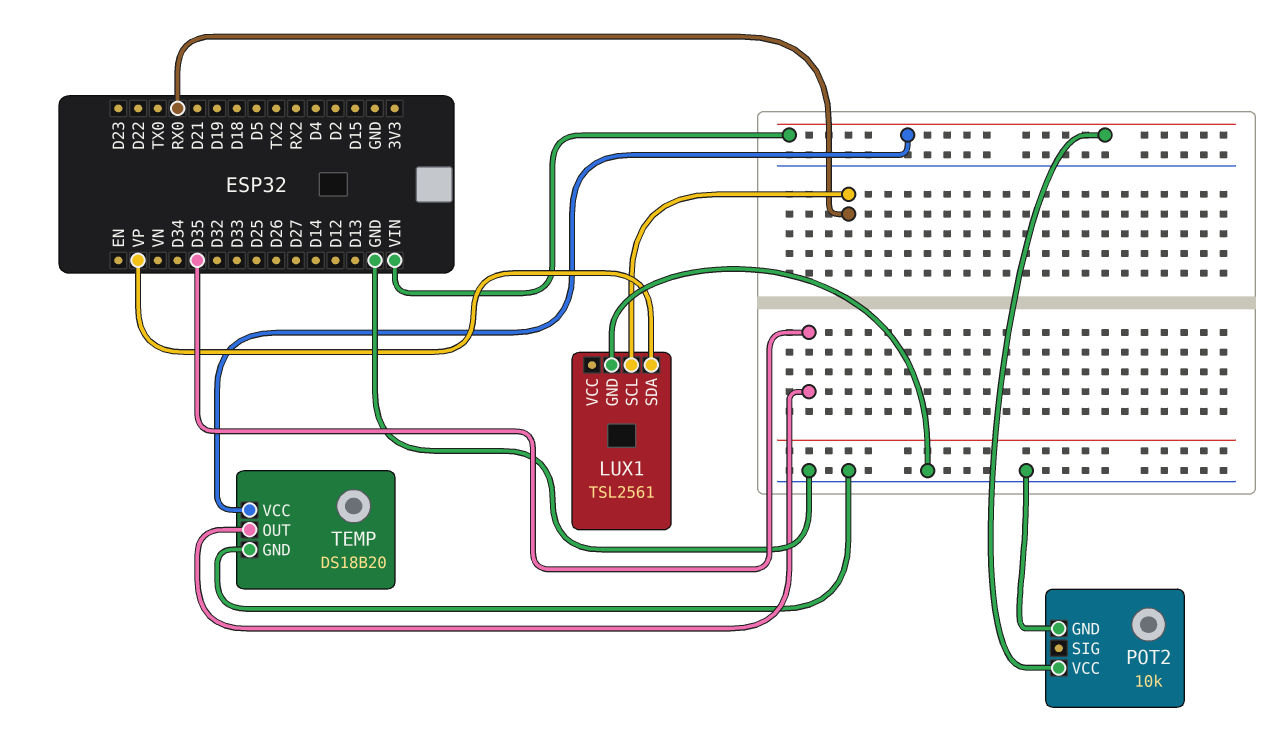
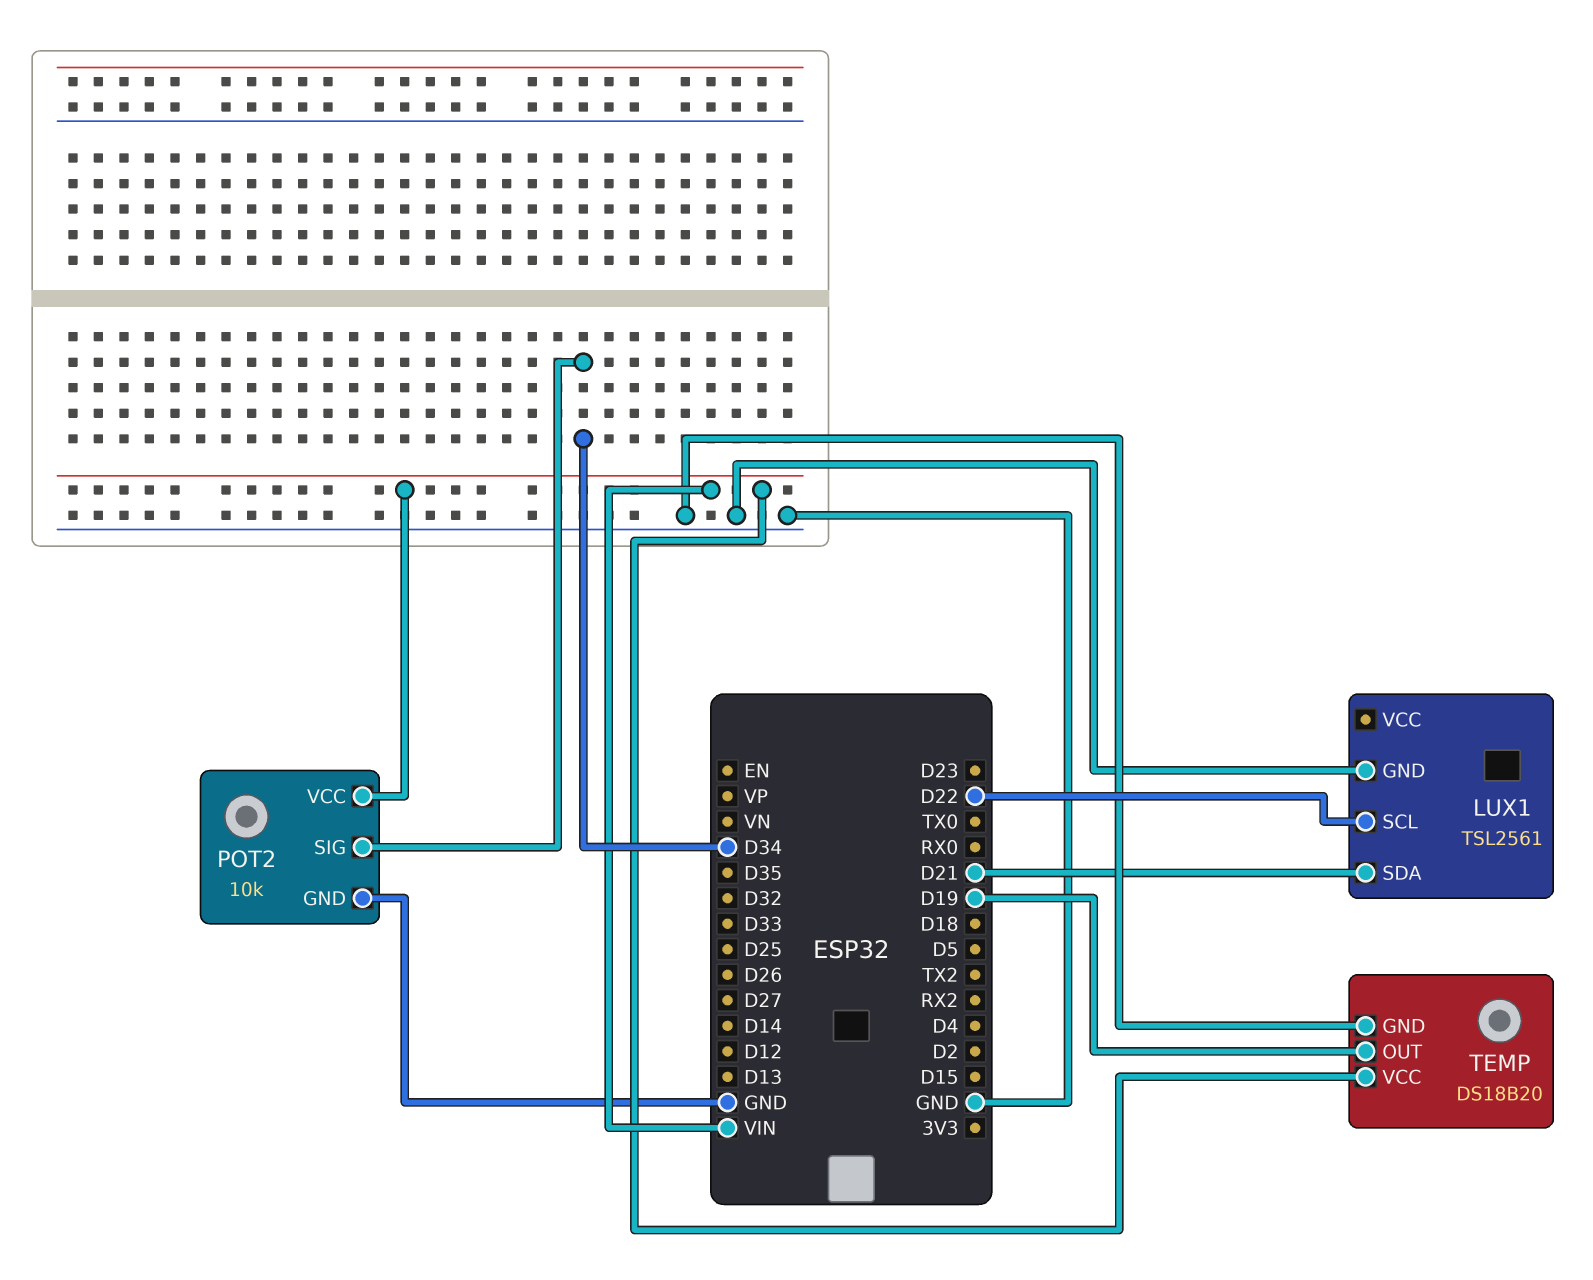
LUX1 pin SCL: RX0 -> D22
LUX1 pin SDA: VP -> D21
POT2 pin SIG: none -> D34
TEMP pin OUT: D35 -> D19

